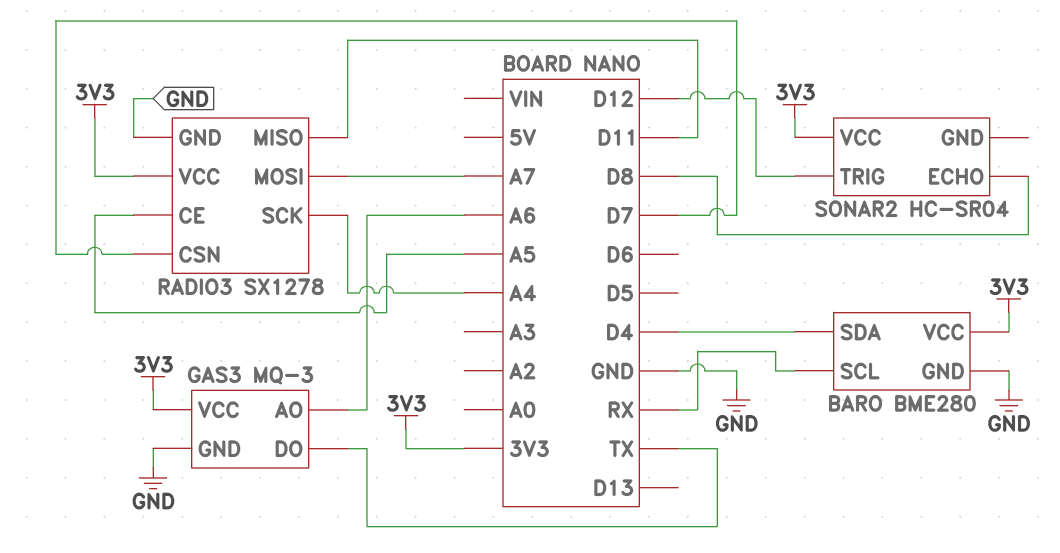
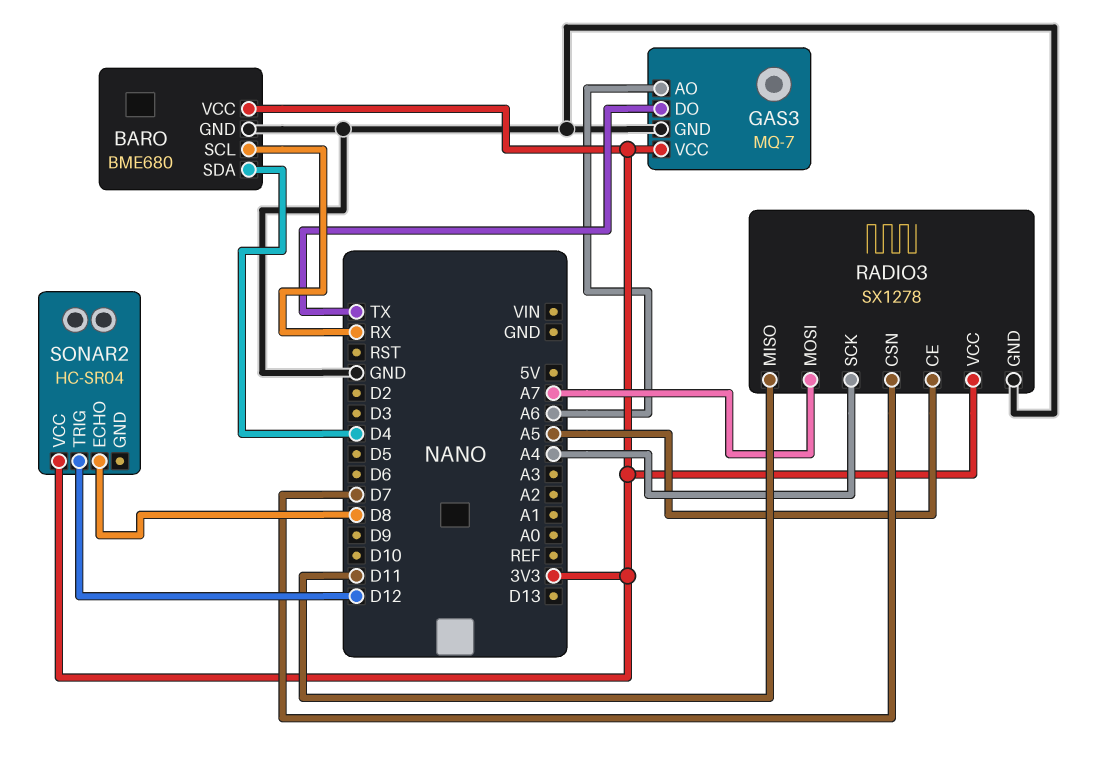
BARO: BME280 -> BME680
GAS3: MQ-3 -> MQ-7

